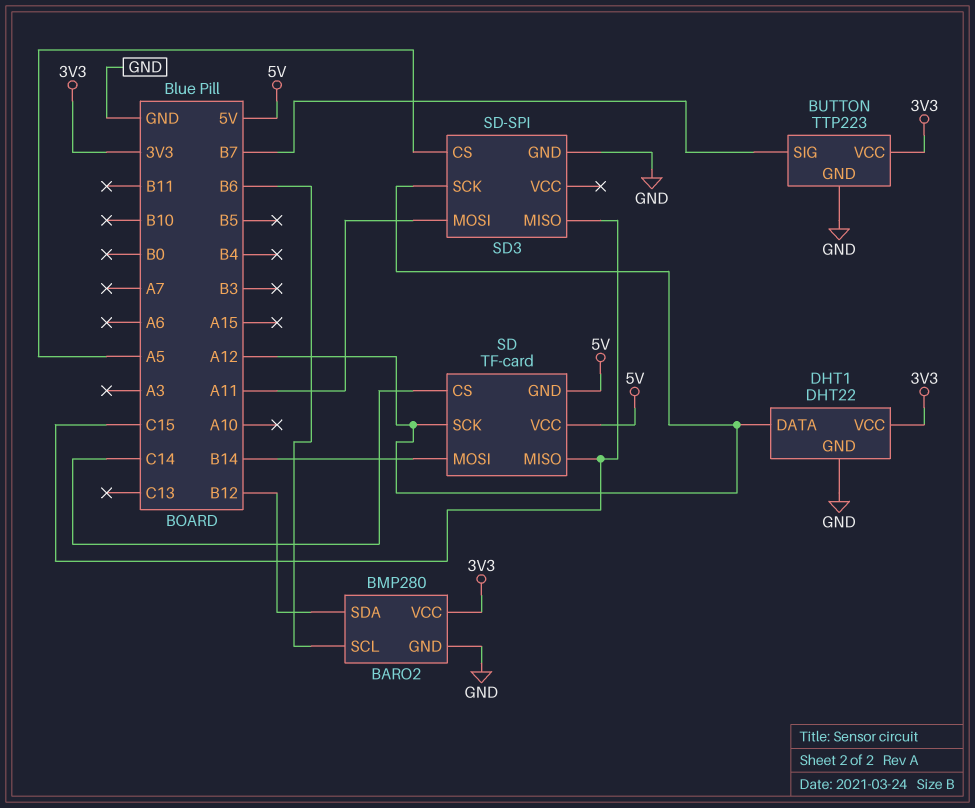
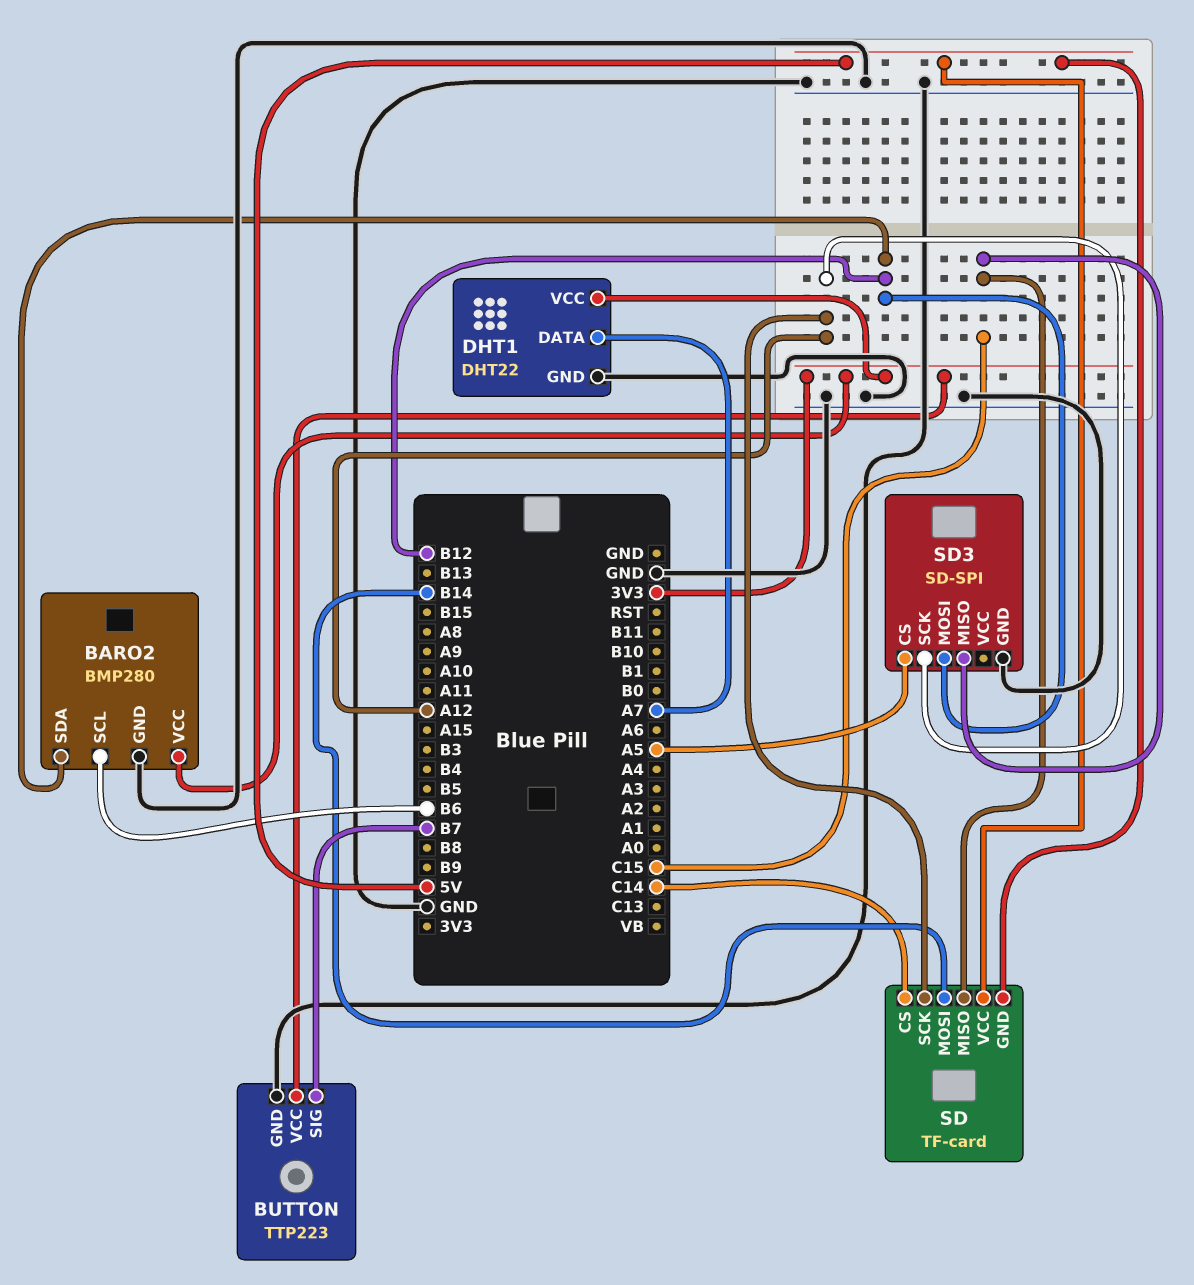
DHT1 pin DATA: A12 -> A7
SD3 pin MOSI: A11 -> B12

